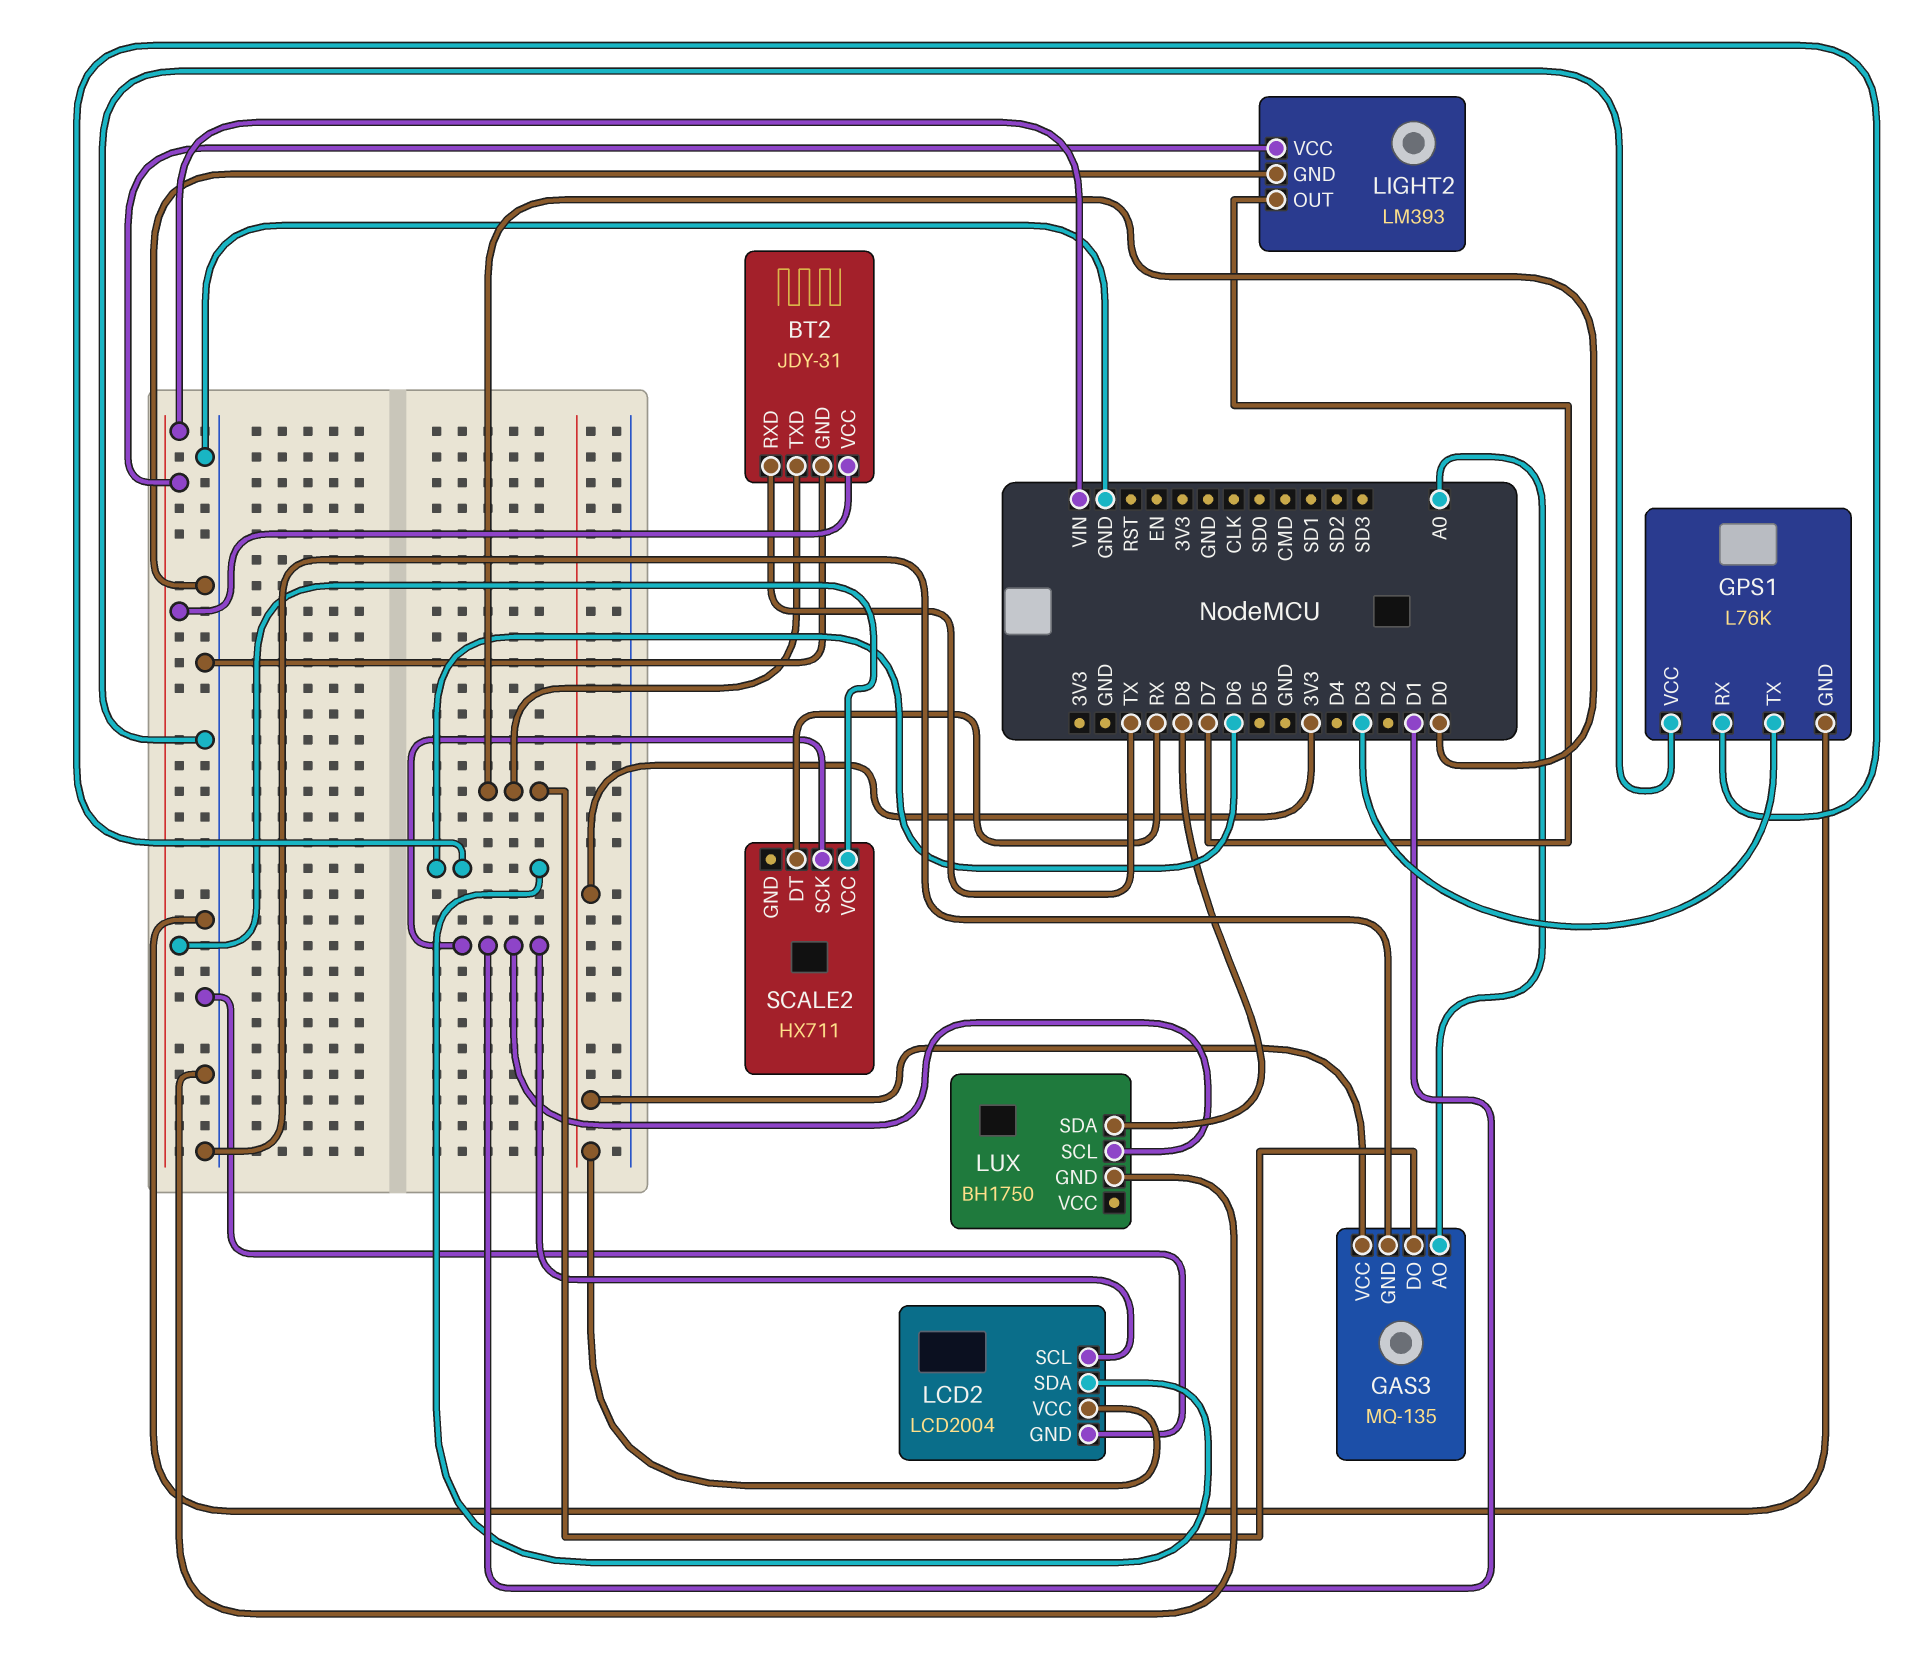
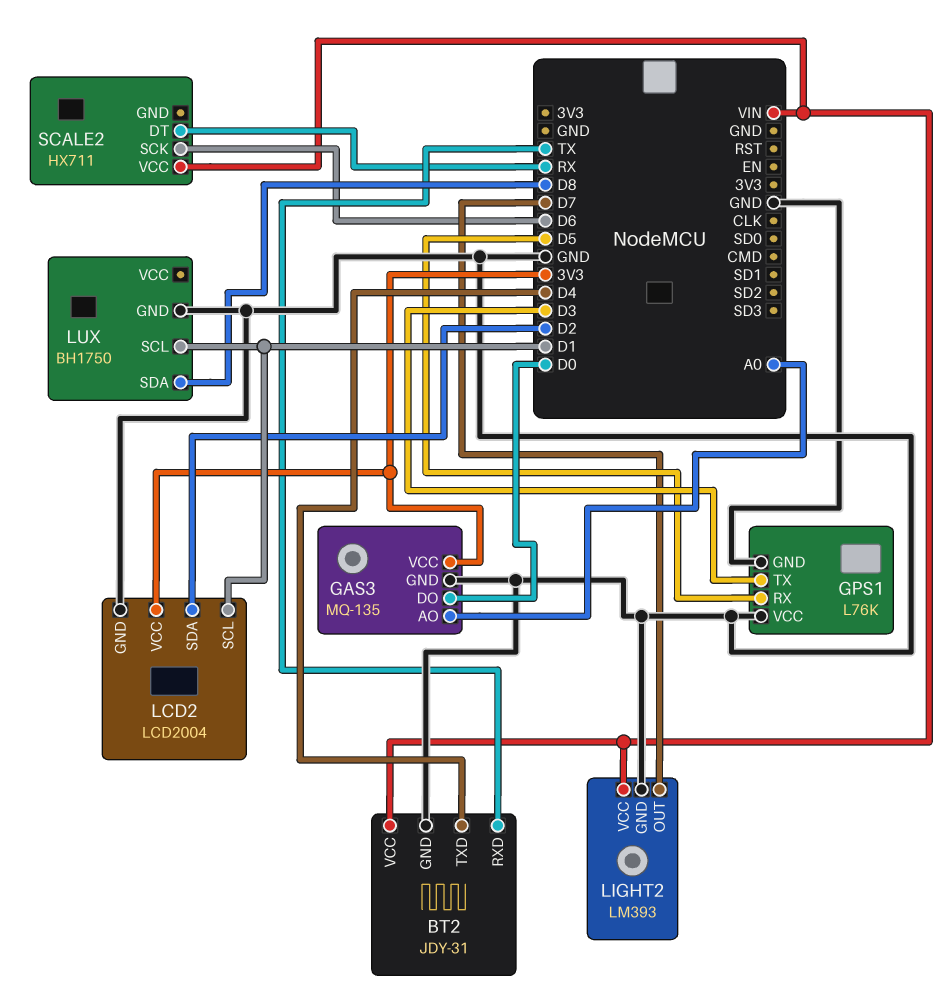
BT2 pin TXD: D0 -> D4
GPS1 pin RX: D6 -> D5
LCD2 pin SDA: D6 -> D2
SCALE2 pin SCK: D1 -> D6

